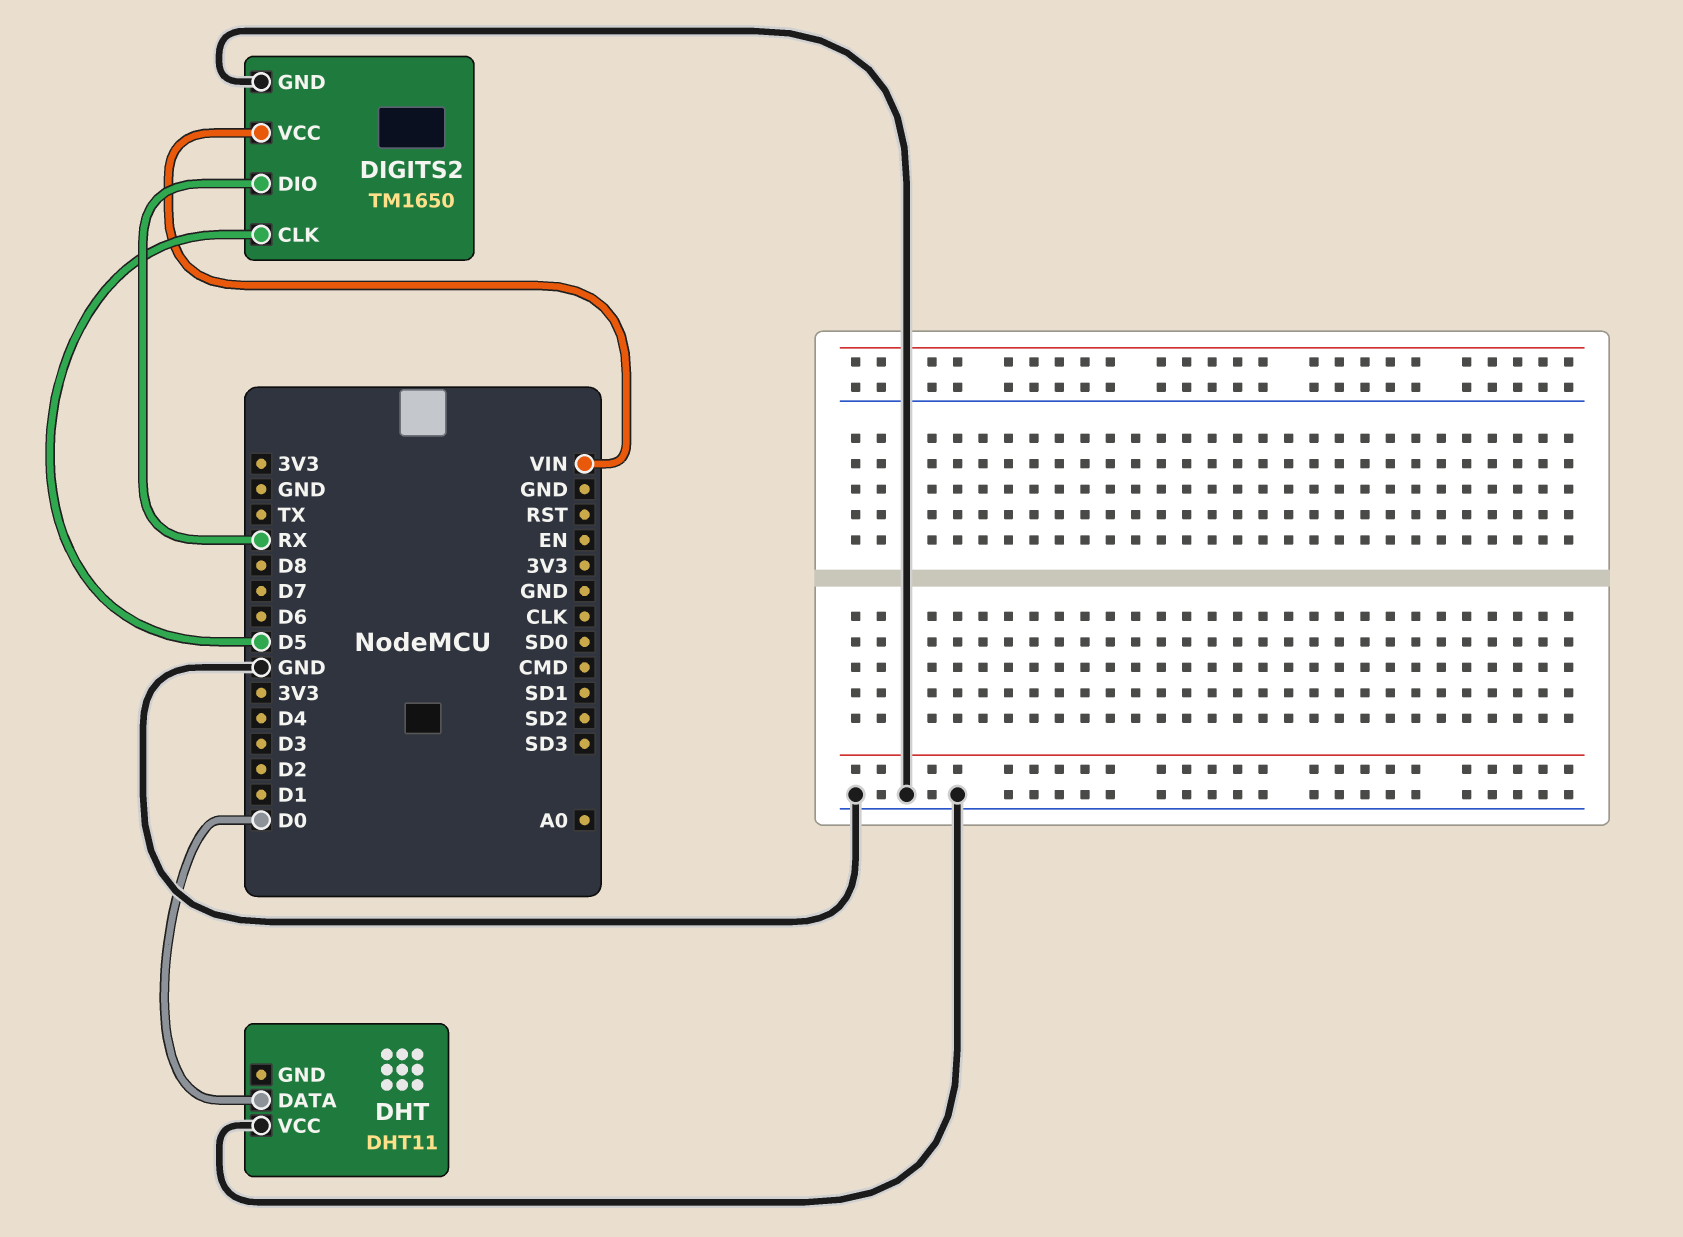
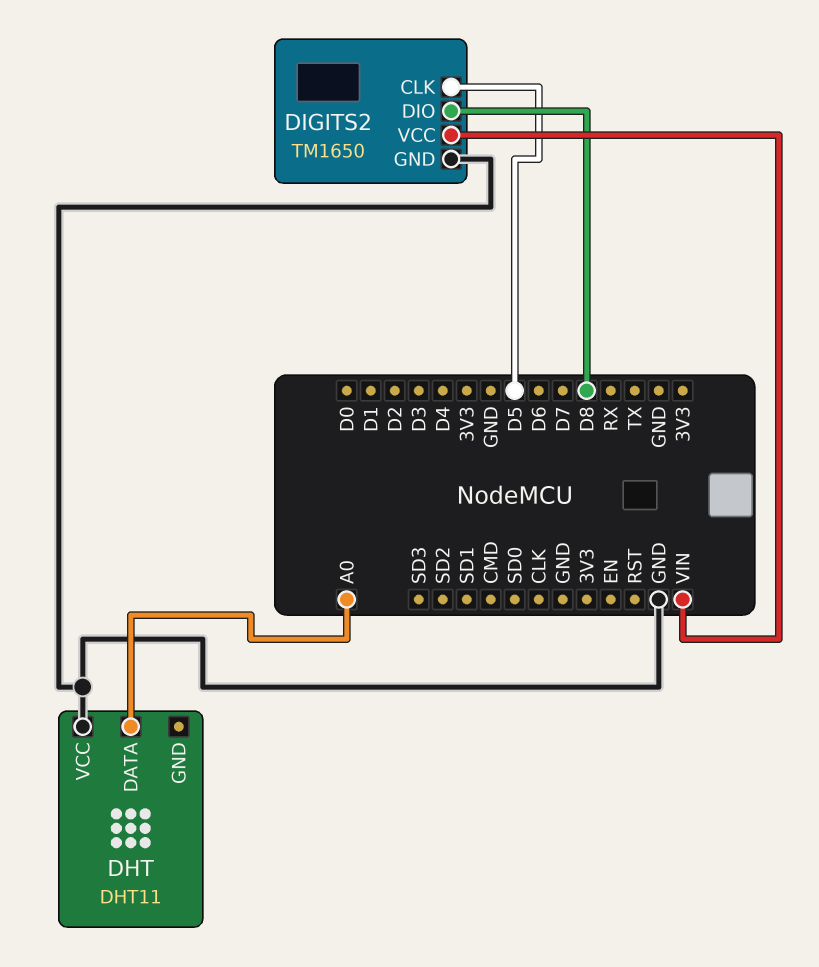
DHT pin DATA: D0 -> A0
DIGITS2 pin DIO: RX -> D8

